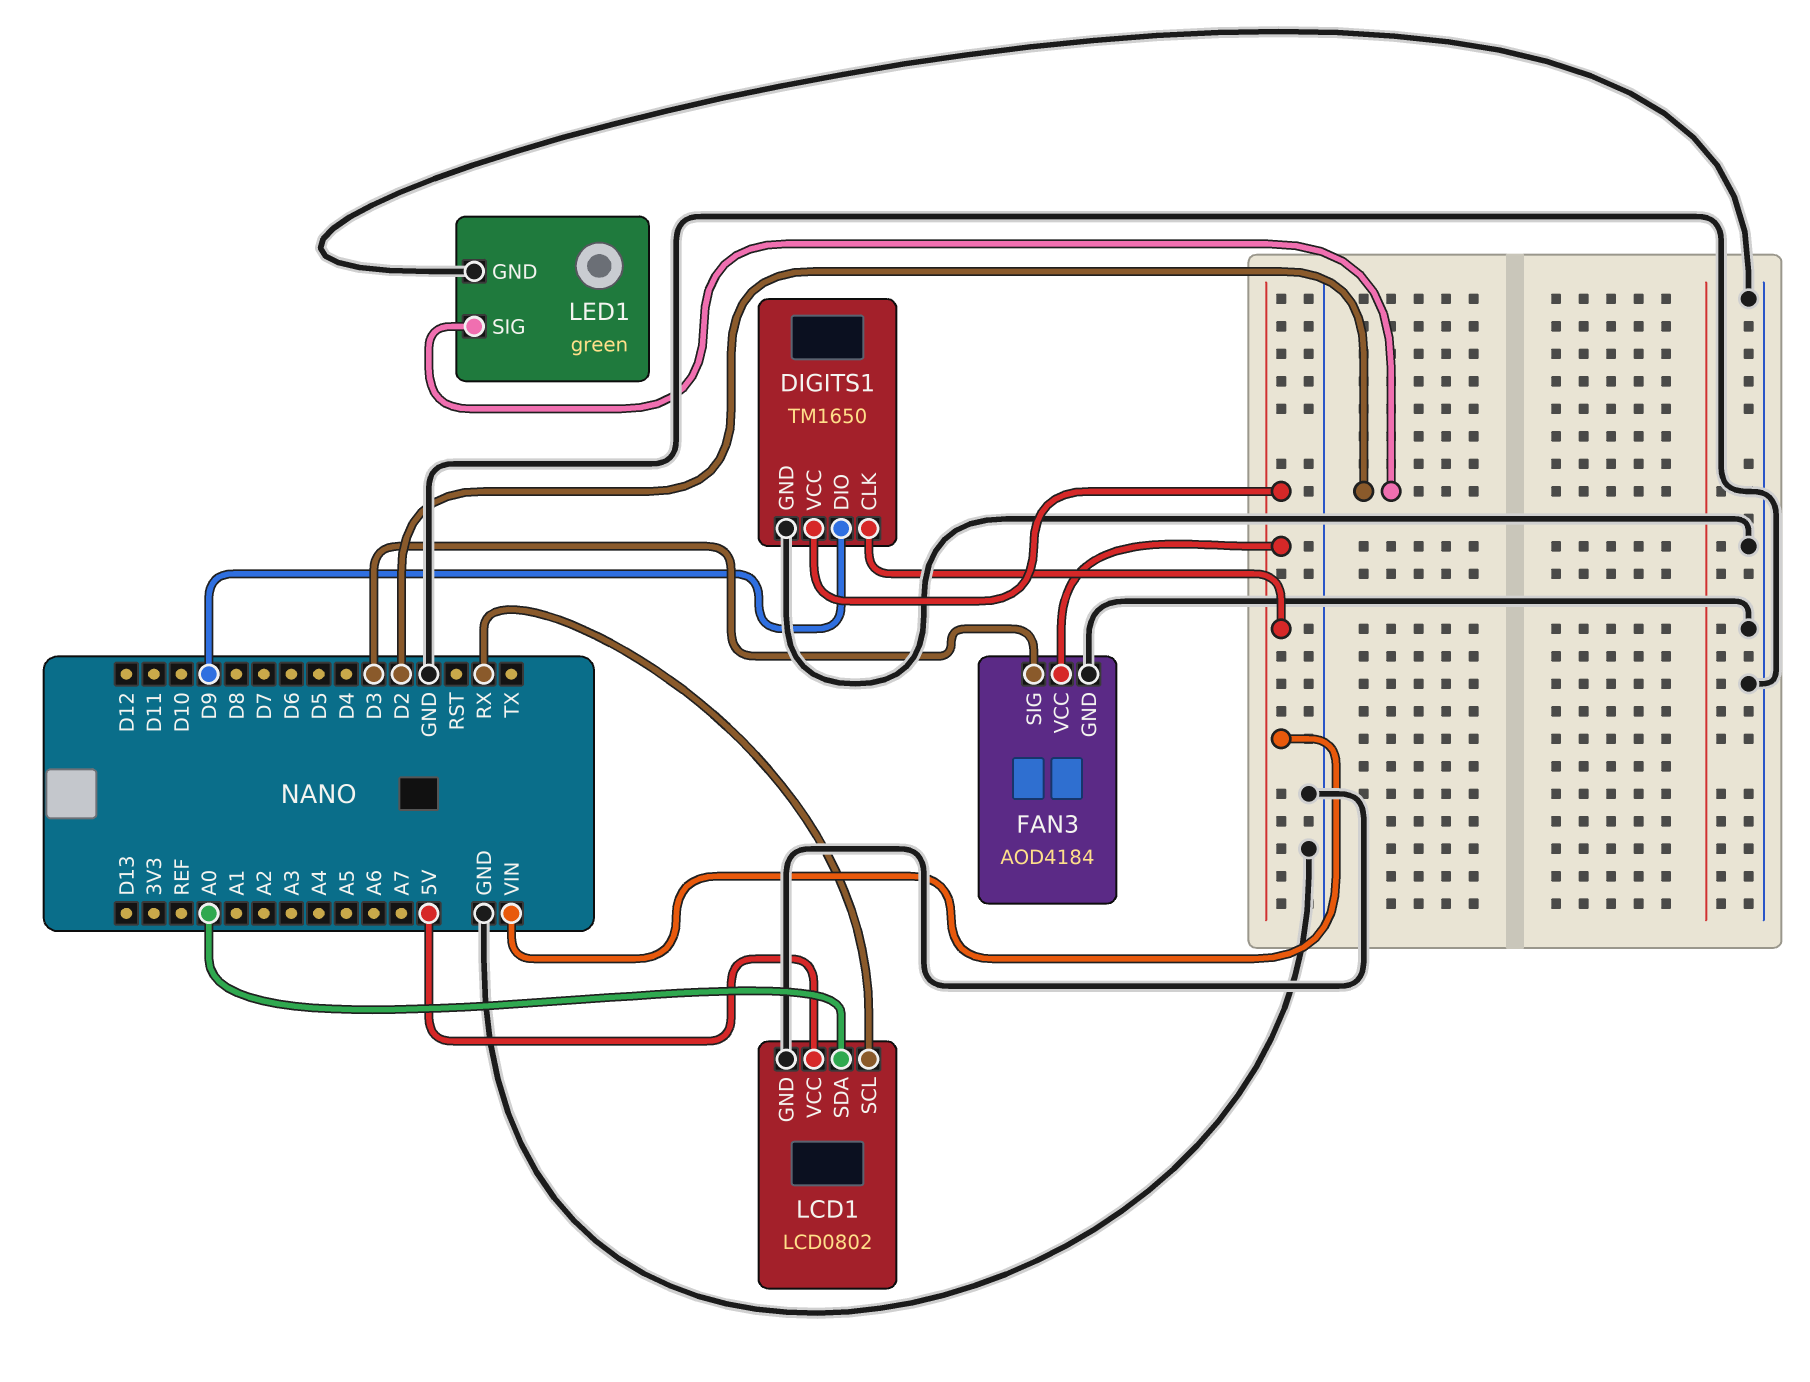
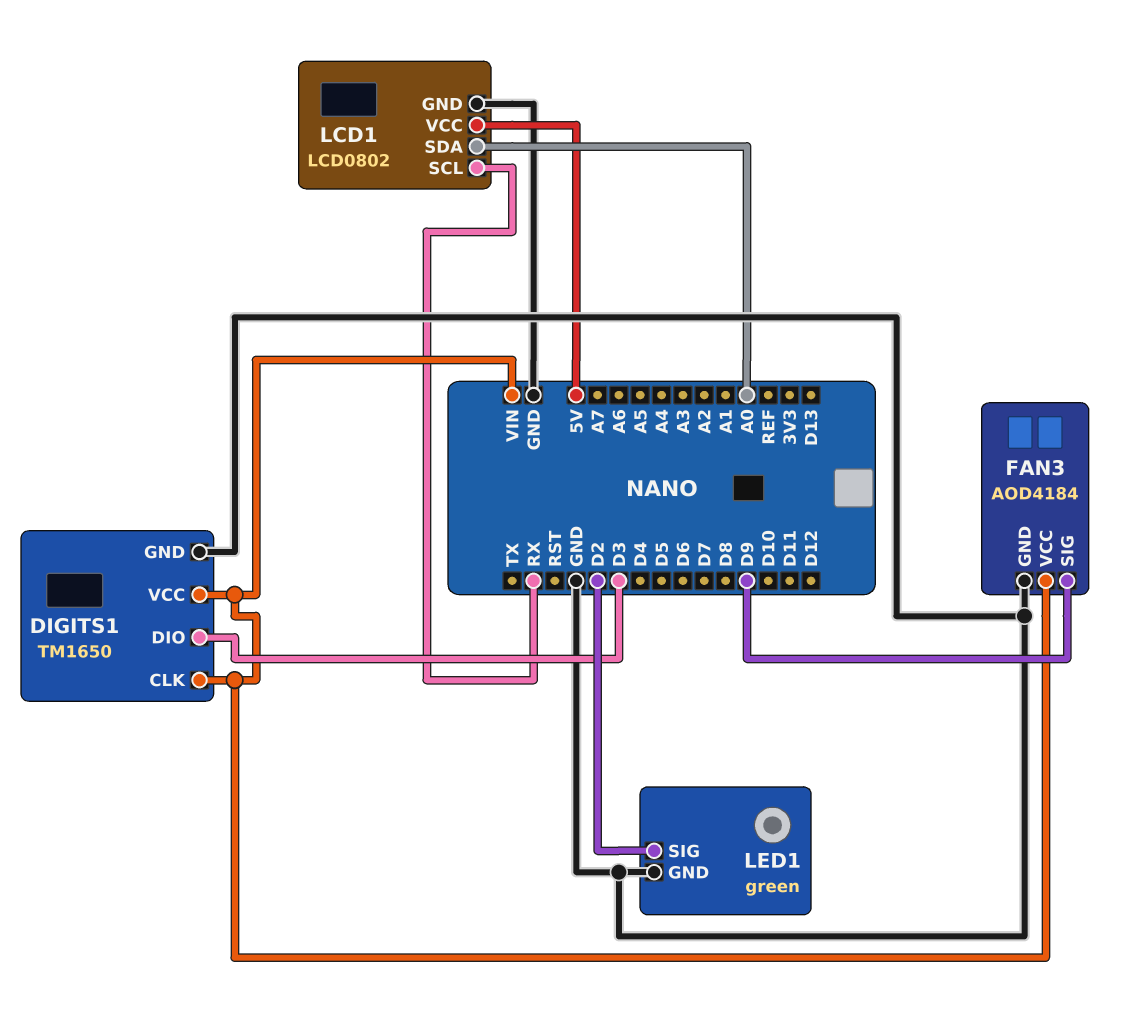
DIGITS1 pin DIO: D9 -> D3
FAN3 pin SIG: D3 -> D9

